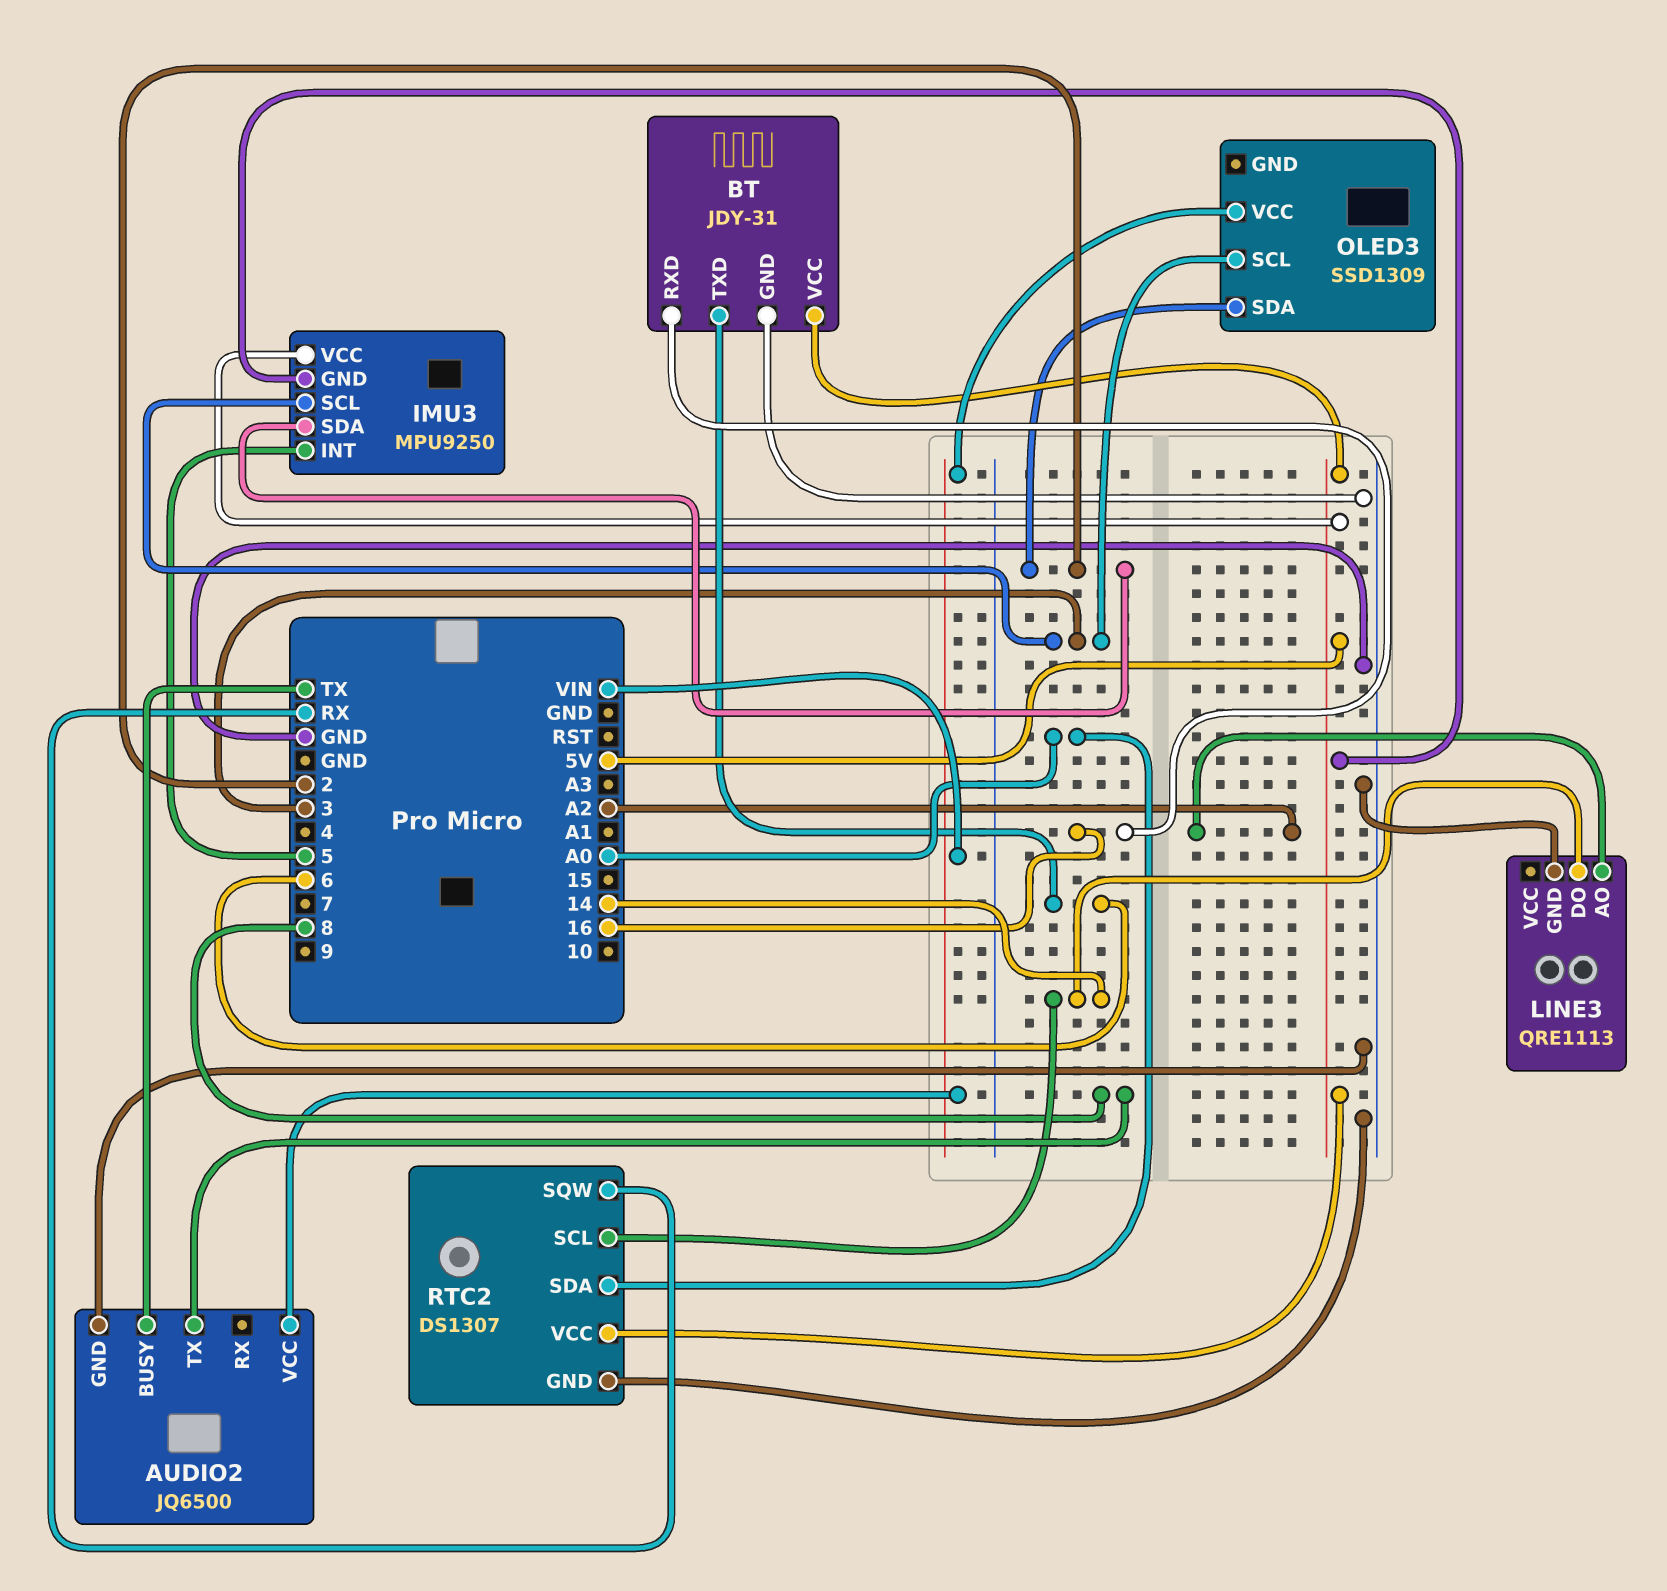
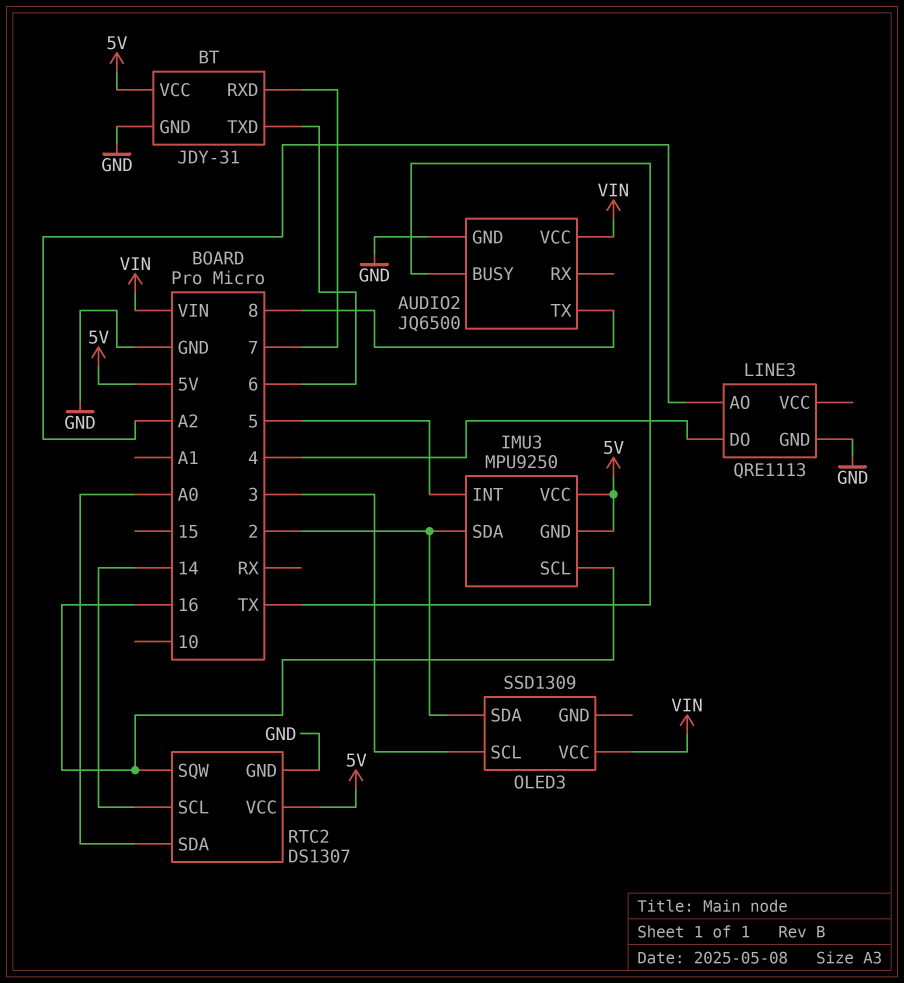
BT pin RXD: 16 -> 7
IMU3 pin SCL: 3 -> 16
LINE3 pin DO: 14 -> 4
RTC2 pin SQW: RX -> 16

